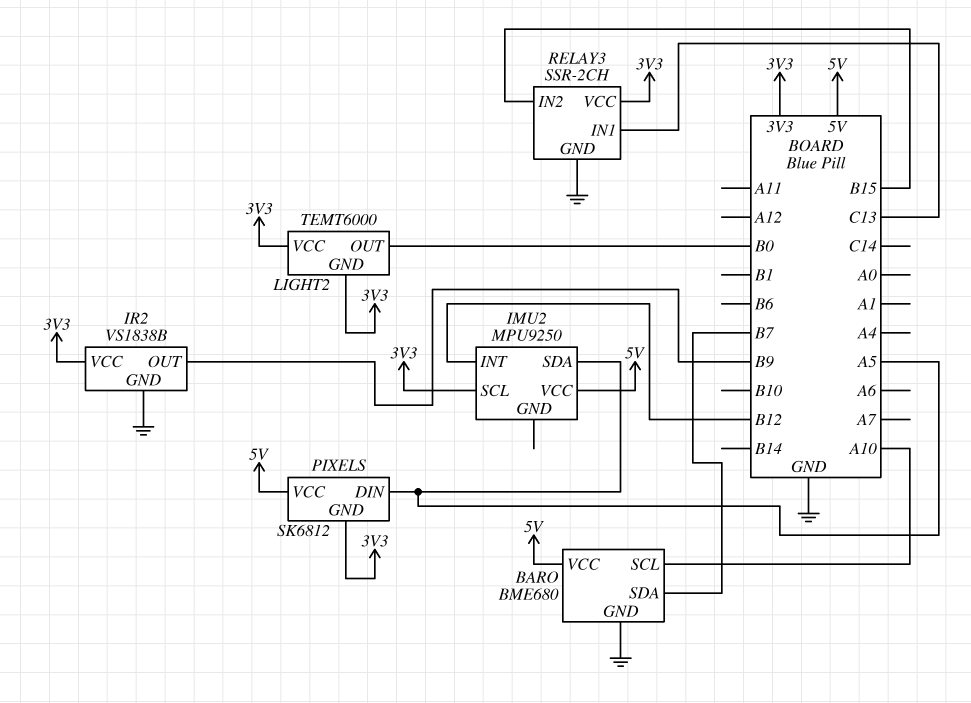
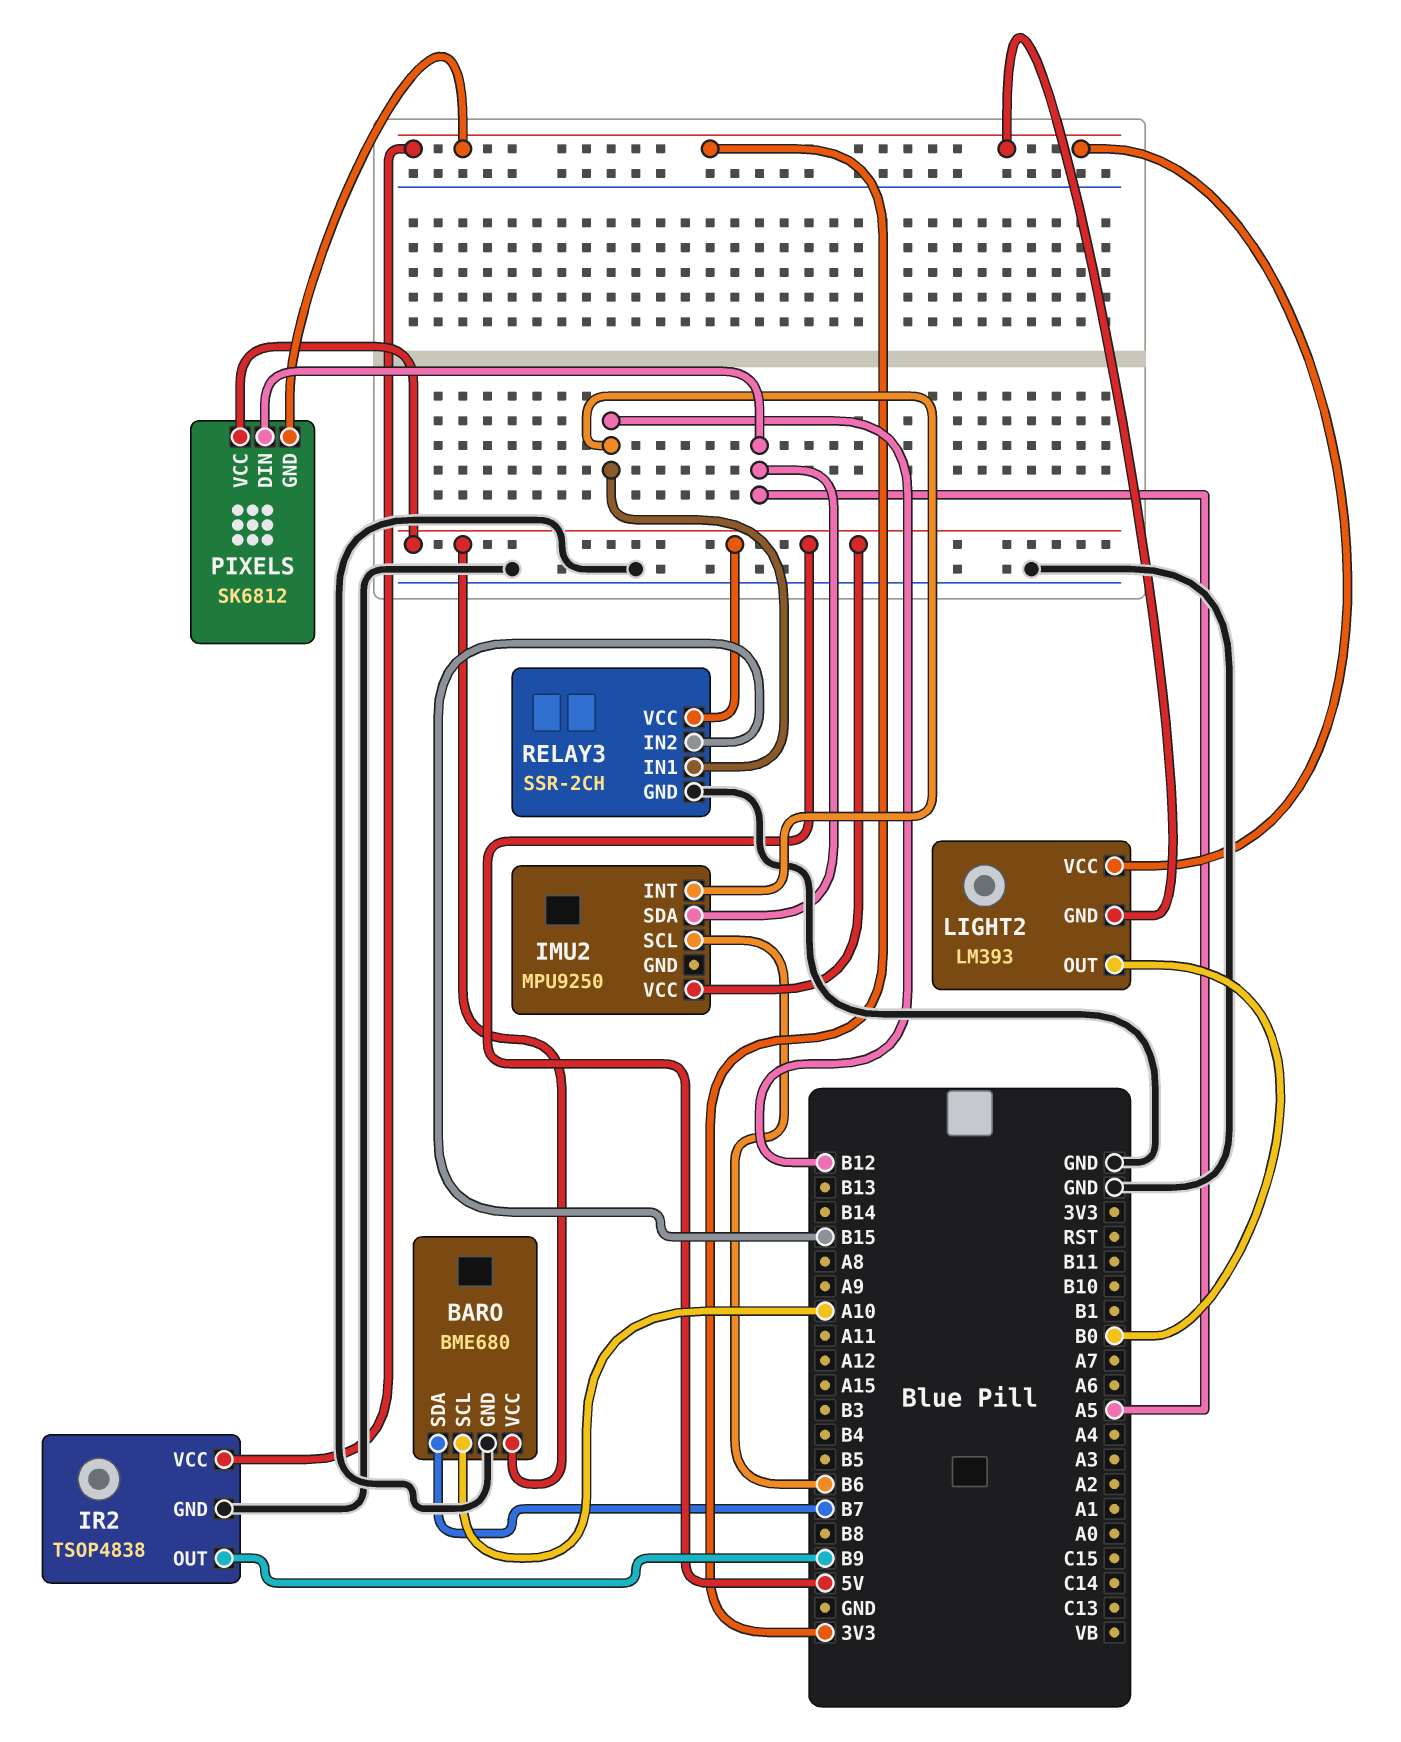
IMU2 pin SCL: 3V3 -> B6
IR2: VS1838B -> TSOP4838
LIGHT2: TEMT6000 -> LM393
RELAY3 pin IN1: C13 -> B12
RELAY3 pin VCC: 3V3 -> 5V

